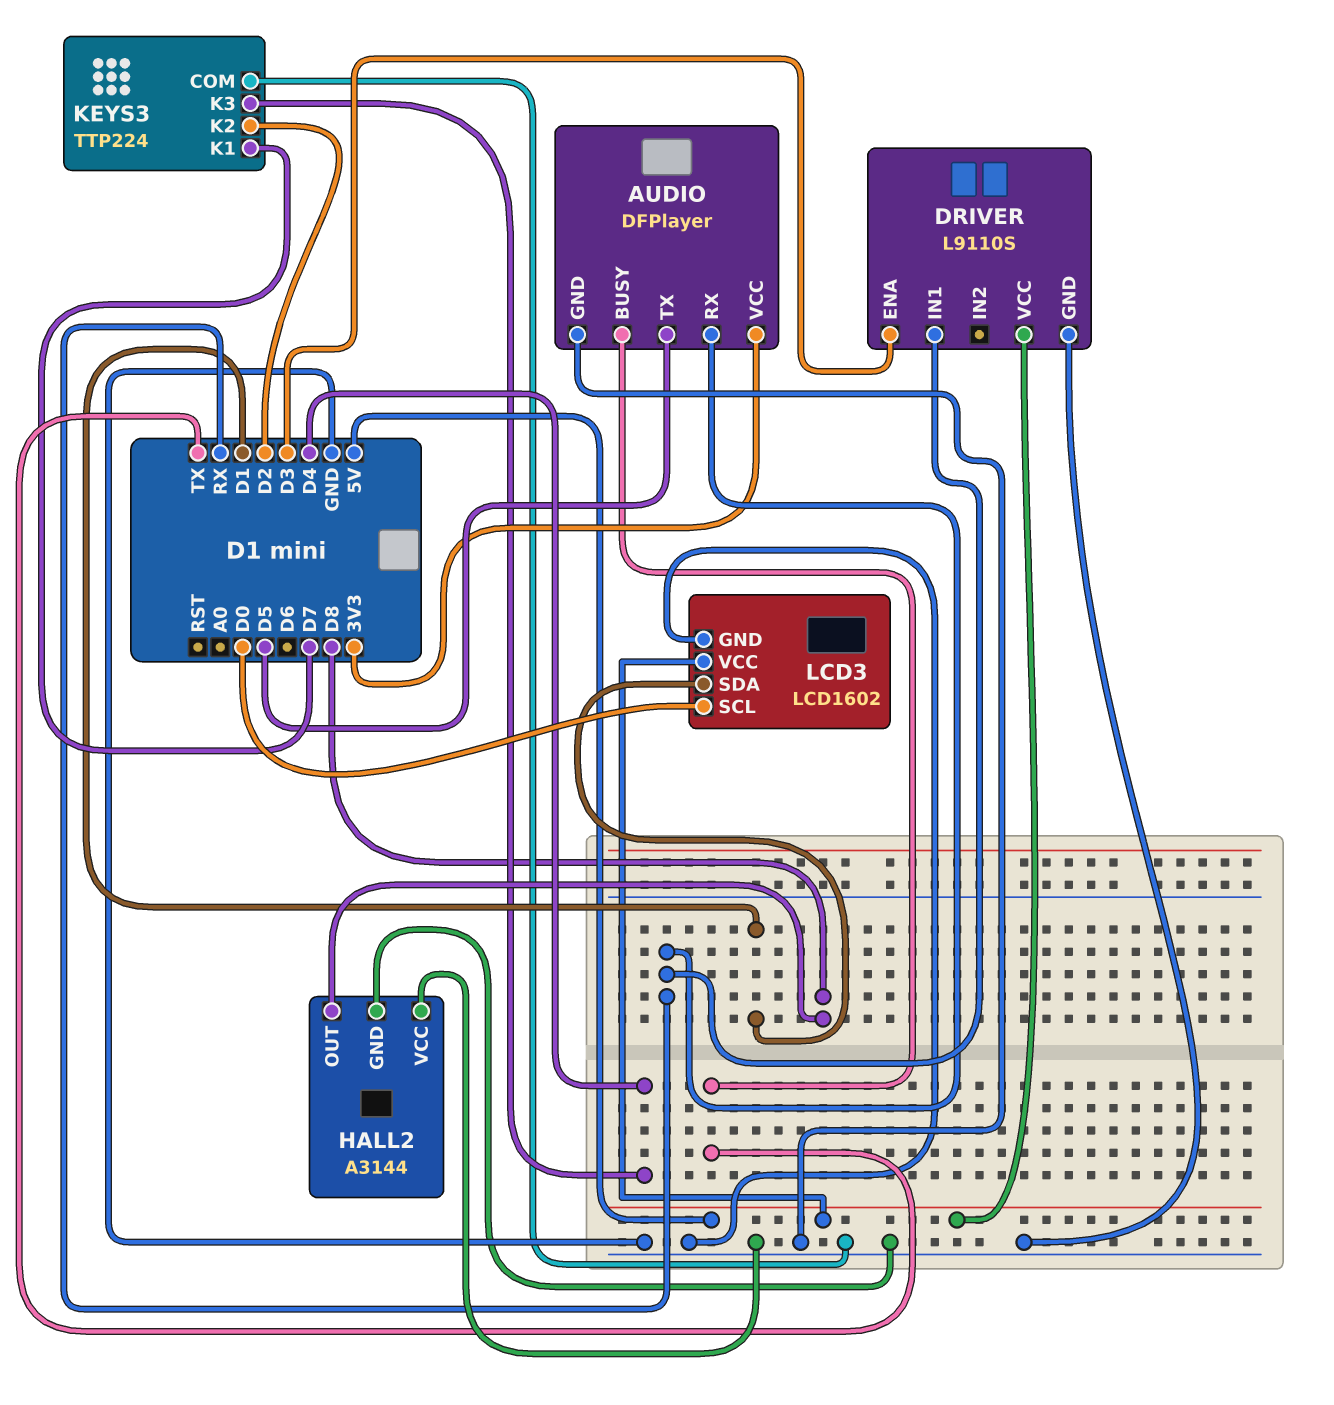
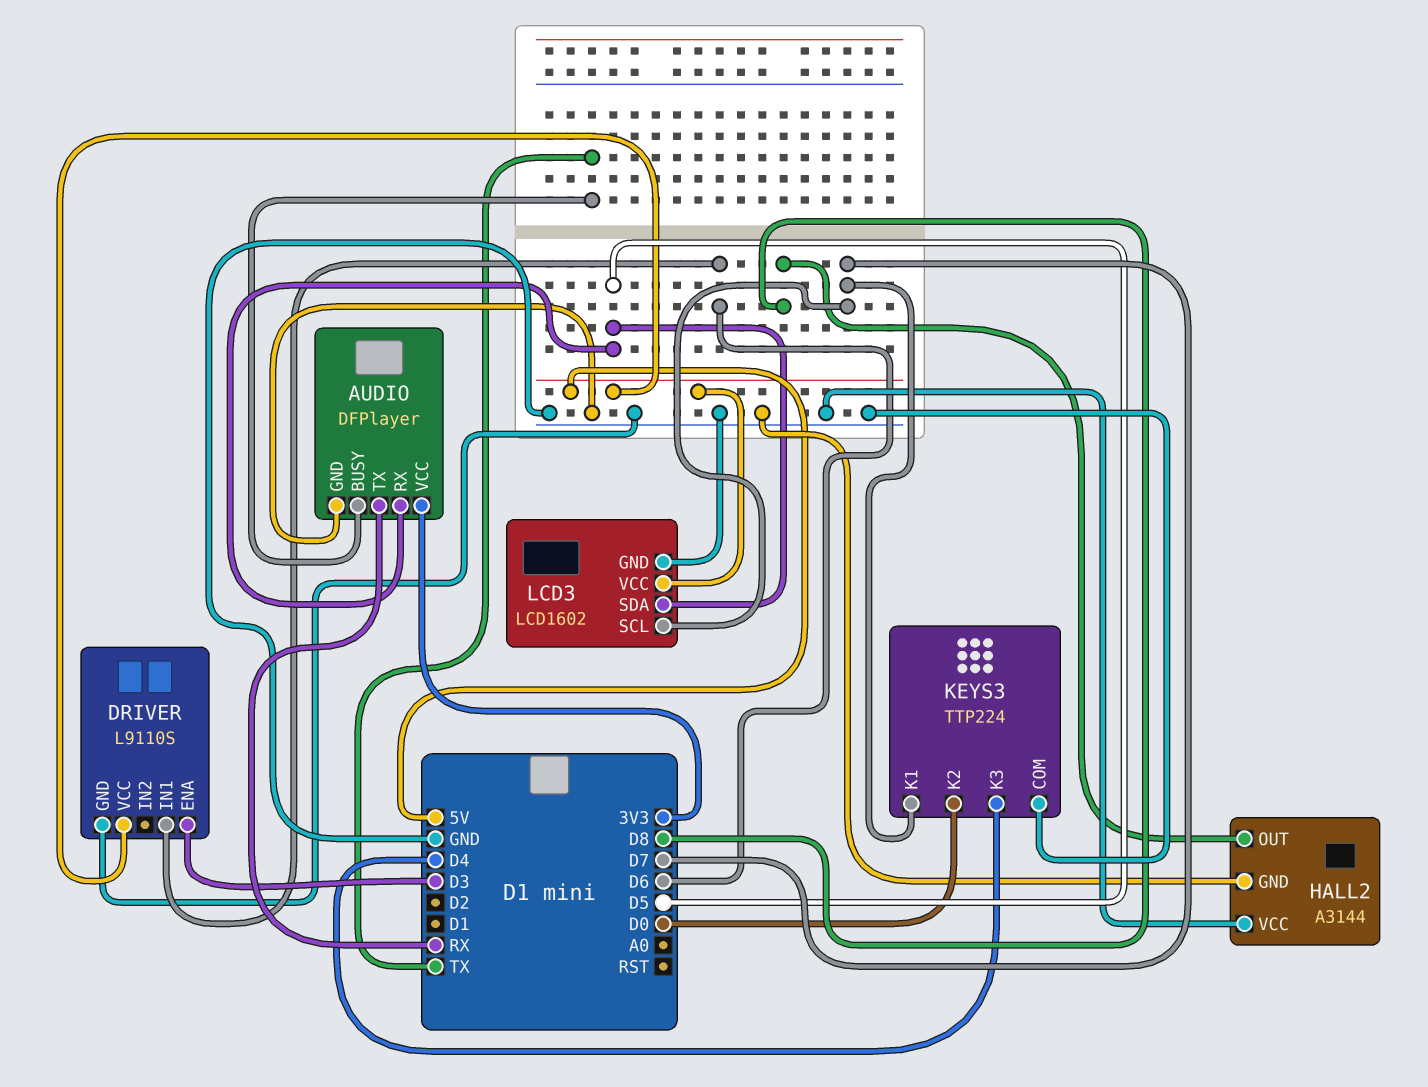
AUDIO pin RX: RX -> D5
AUDIO pin TX: D5 -> RX
DRIVER pin IN1: RX -> D6
KEYS3 pin K2: D2 -> D0
LCD3 pin SCL: D0 -> D7
LCD3 pin SDA: D1 -> D5

